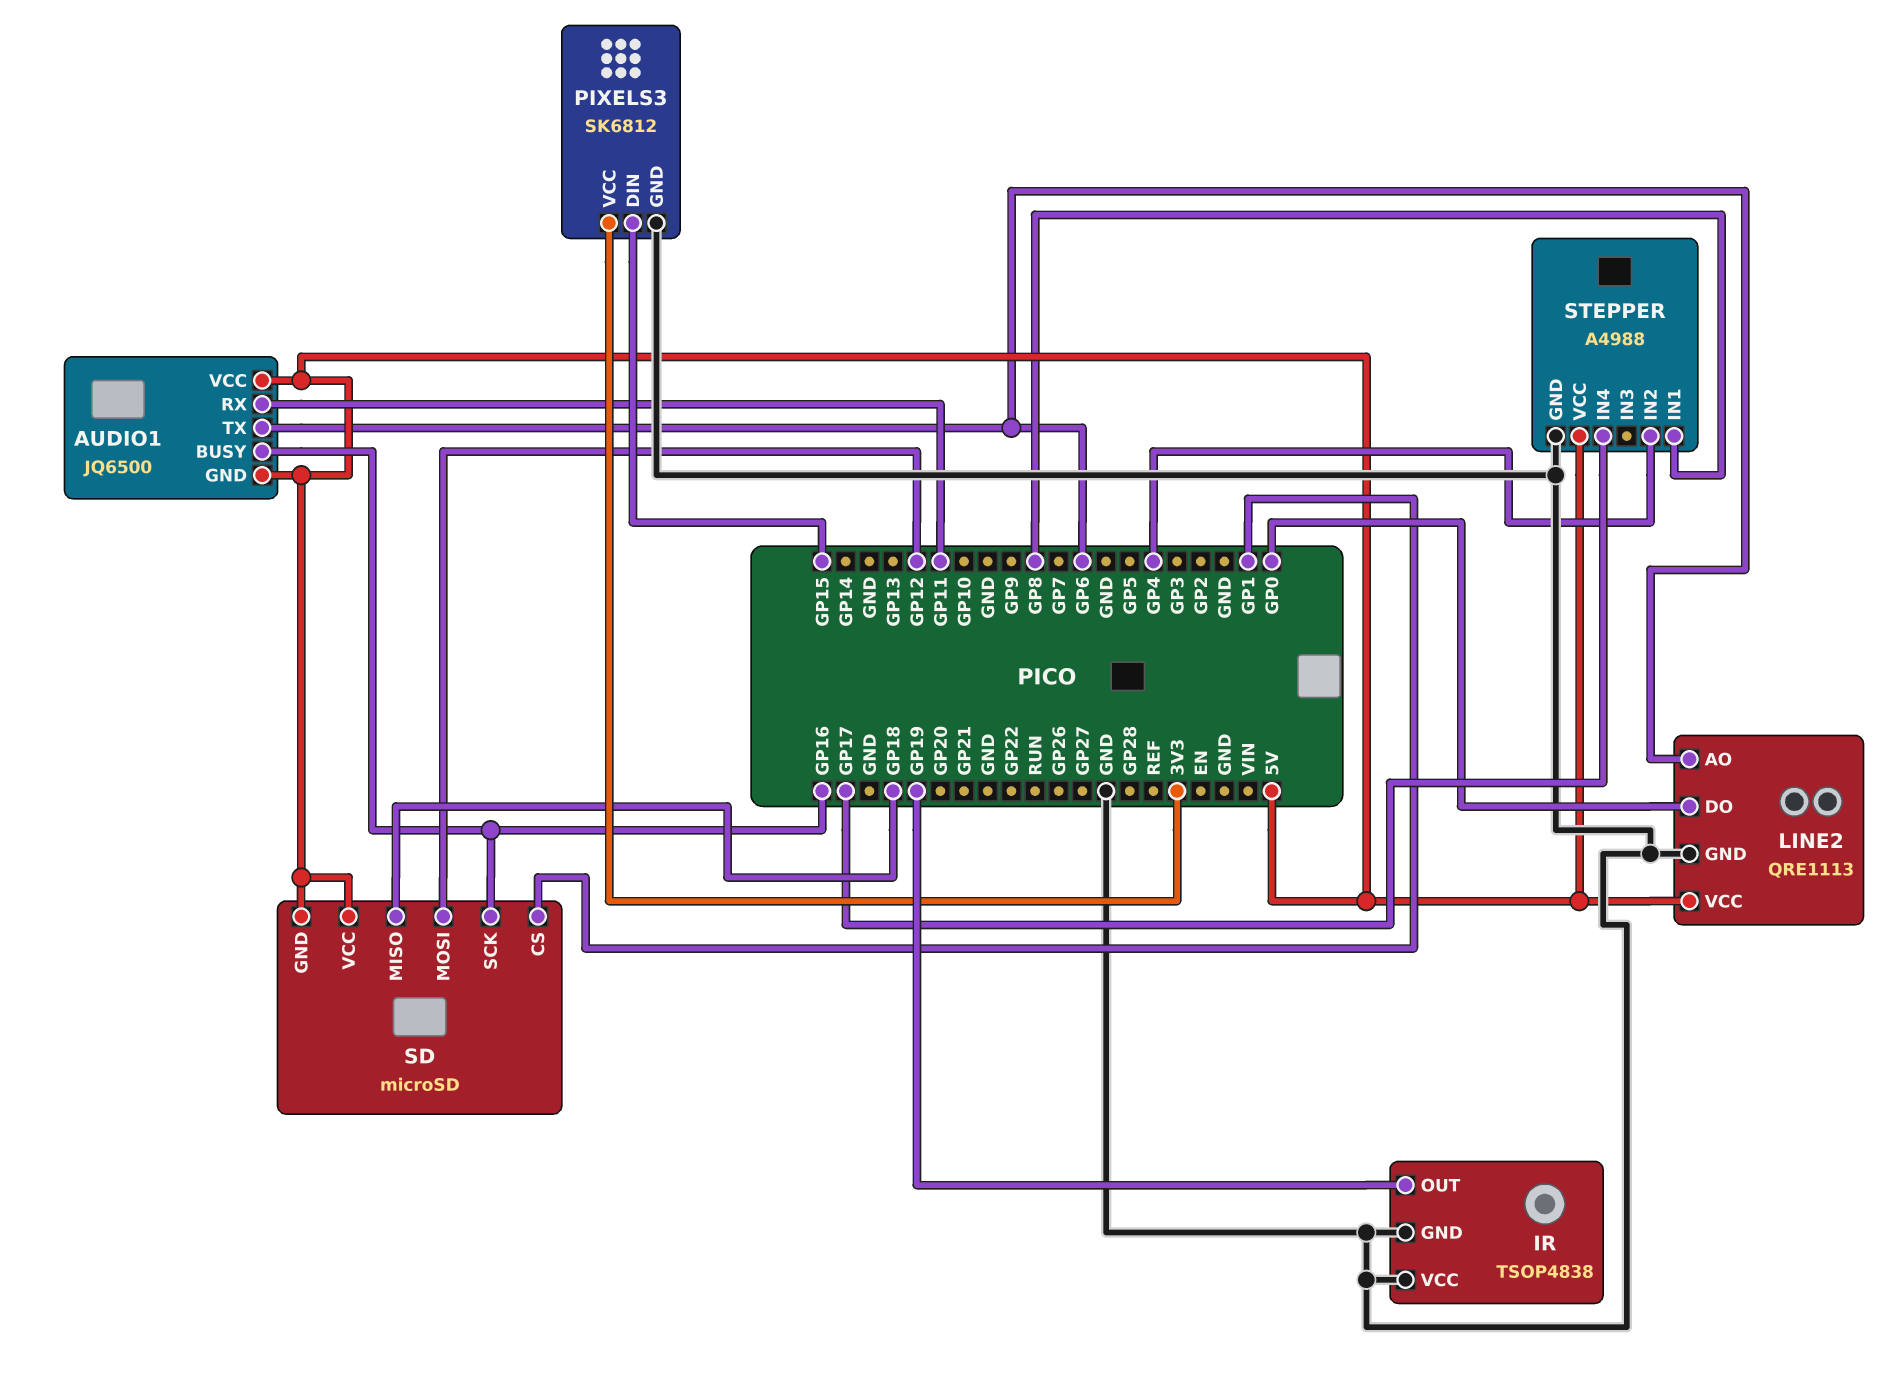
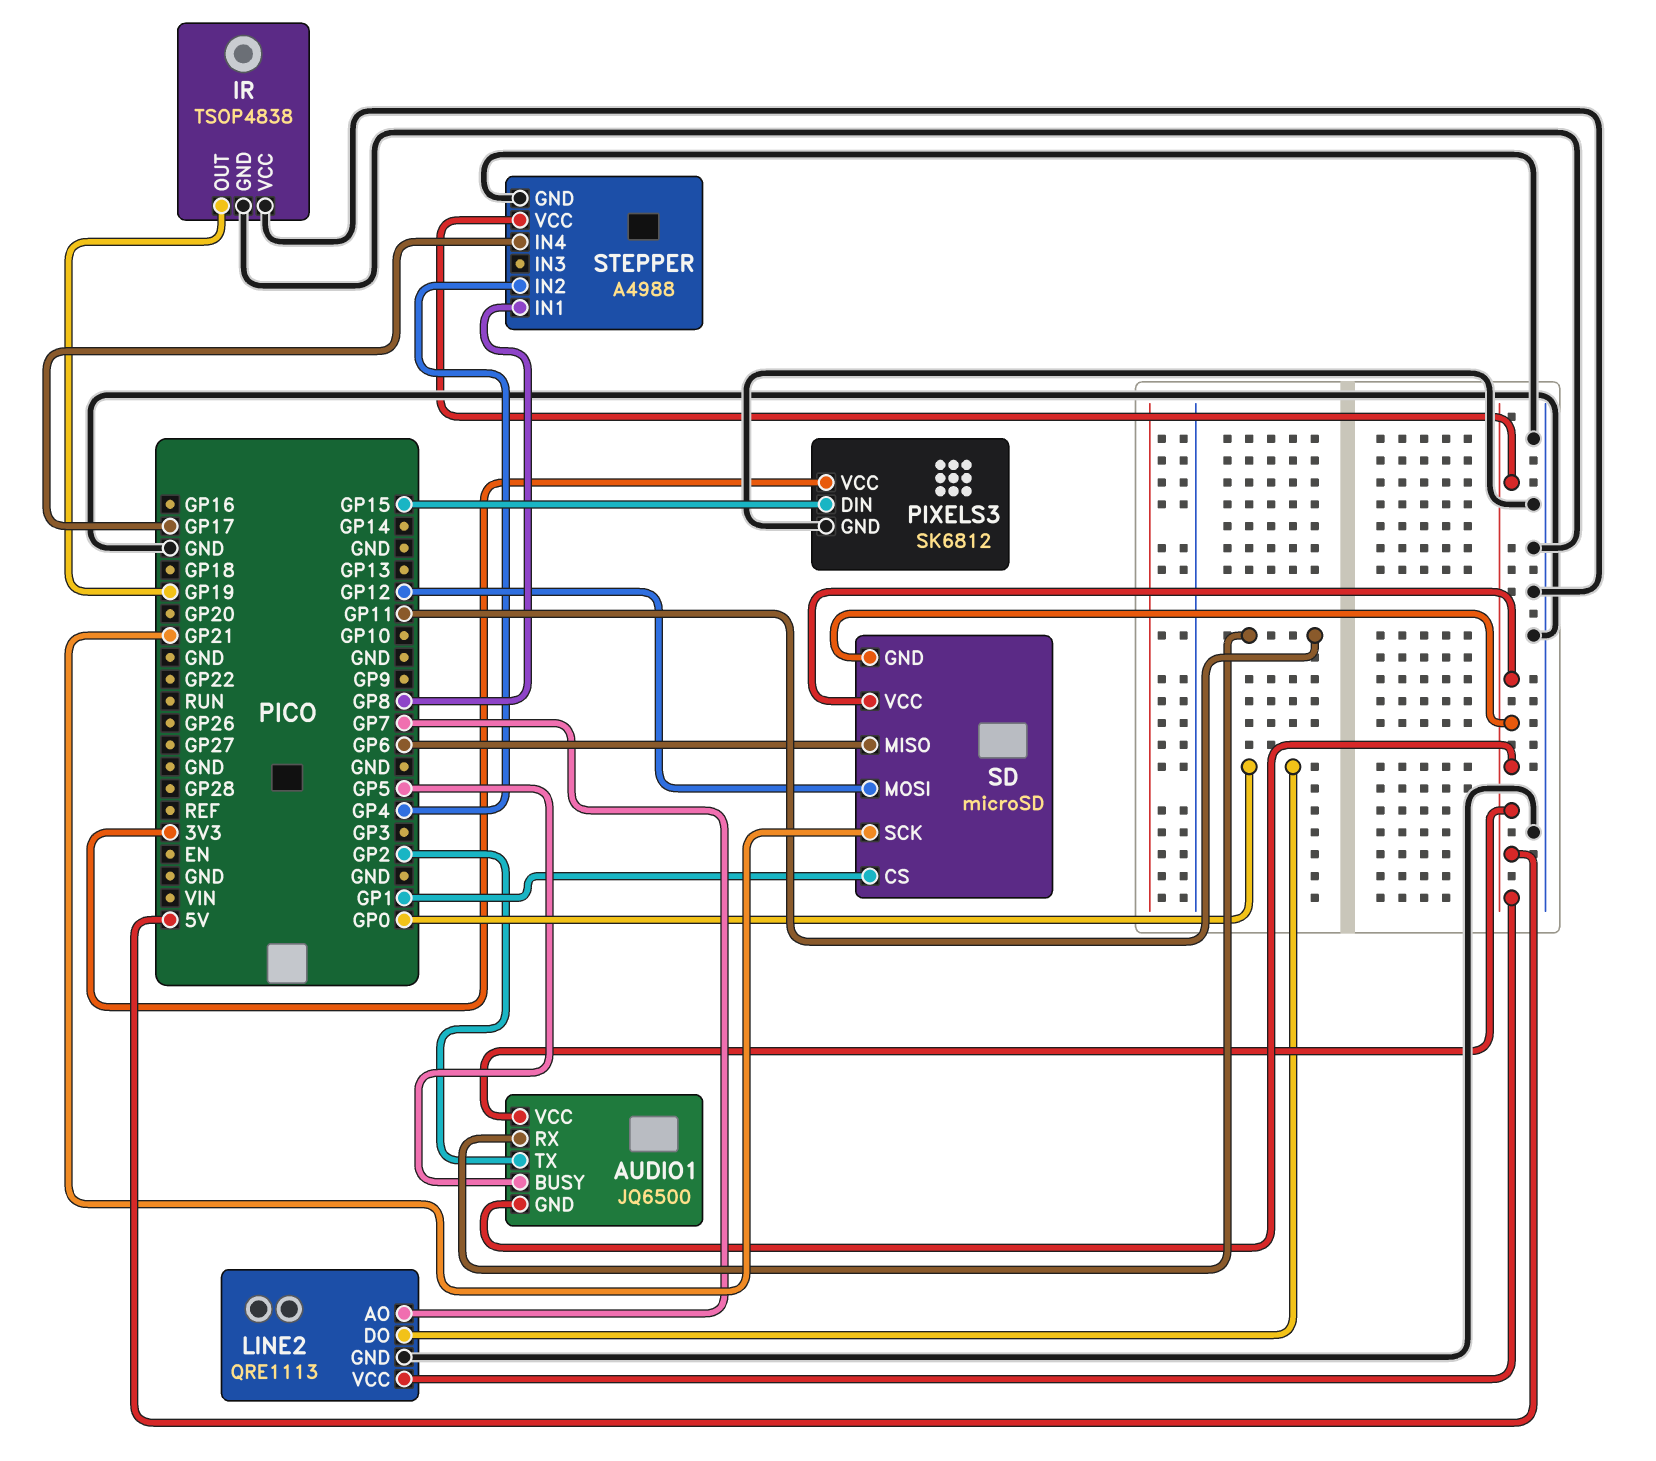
AUDIO1 pin BUSY: GP16 -> GP5
AUDIO1 pin TX: GP6 -> GP2
LINE2 pin AO: GP6 -> GP7
SD pin MISO: GP18 -> GP6
SD pin SCK: GP16 -> GP21

